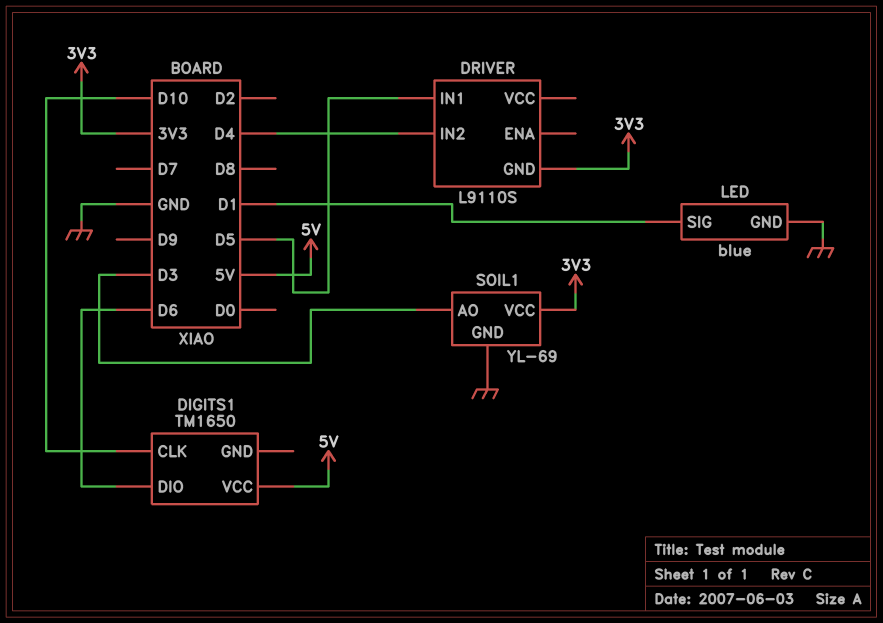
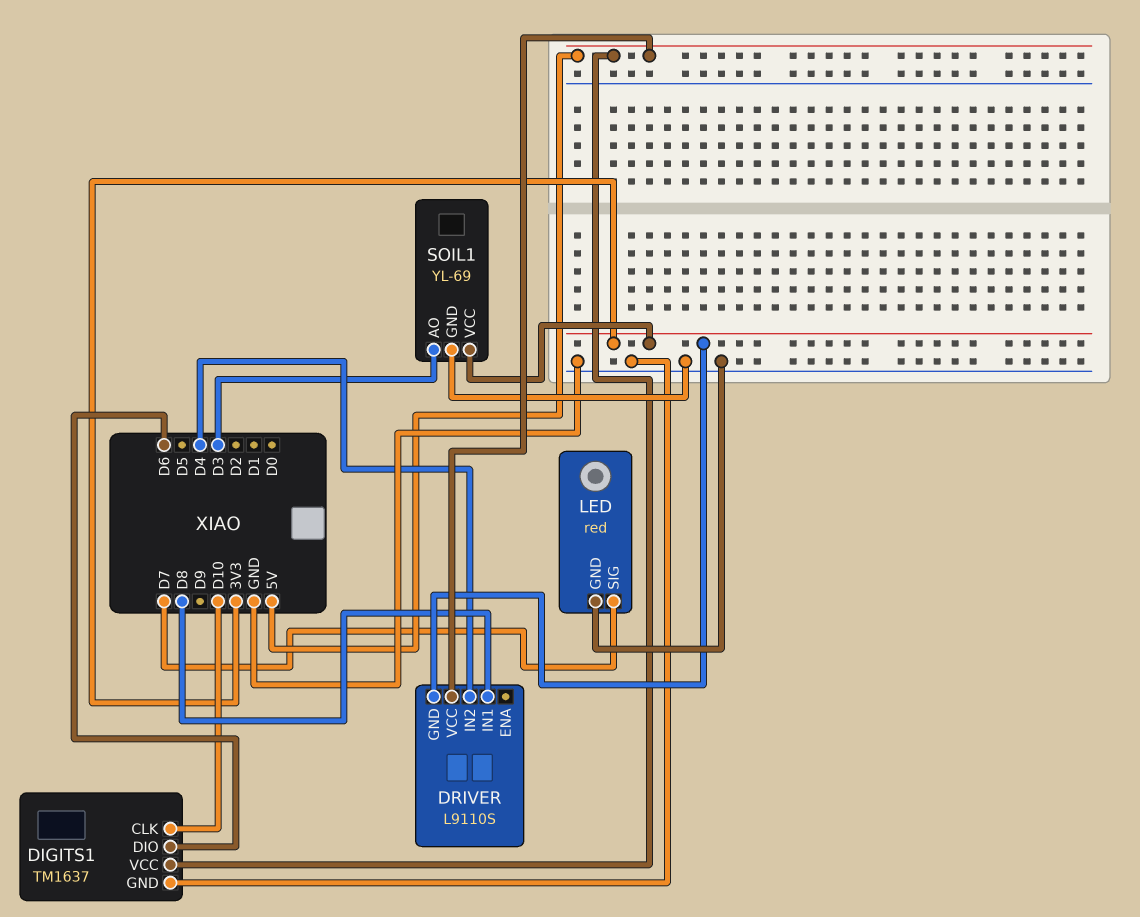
DIGITS1: TM1650 -> TM1637
DIGITS1 pin GND: none -> GND
DRIVER pin IN1: D5 -> D8
DRIVER pin VCC: none -> 5V
LED: blue -> red
LED pin SIG: D1 -> D7

